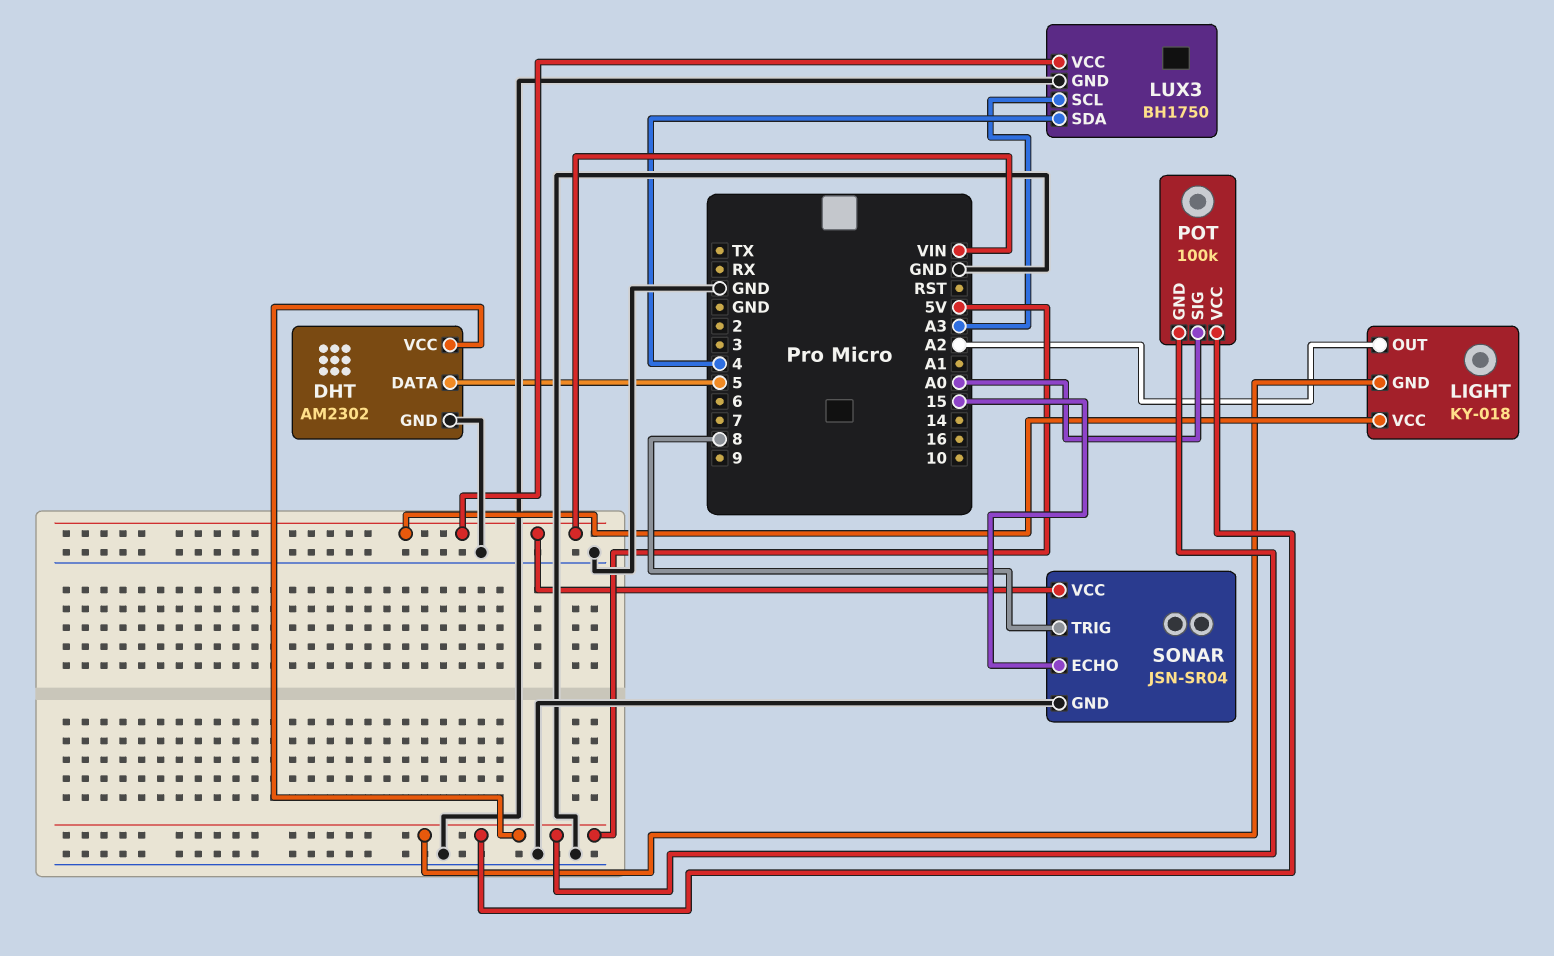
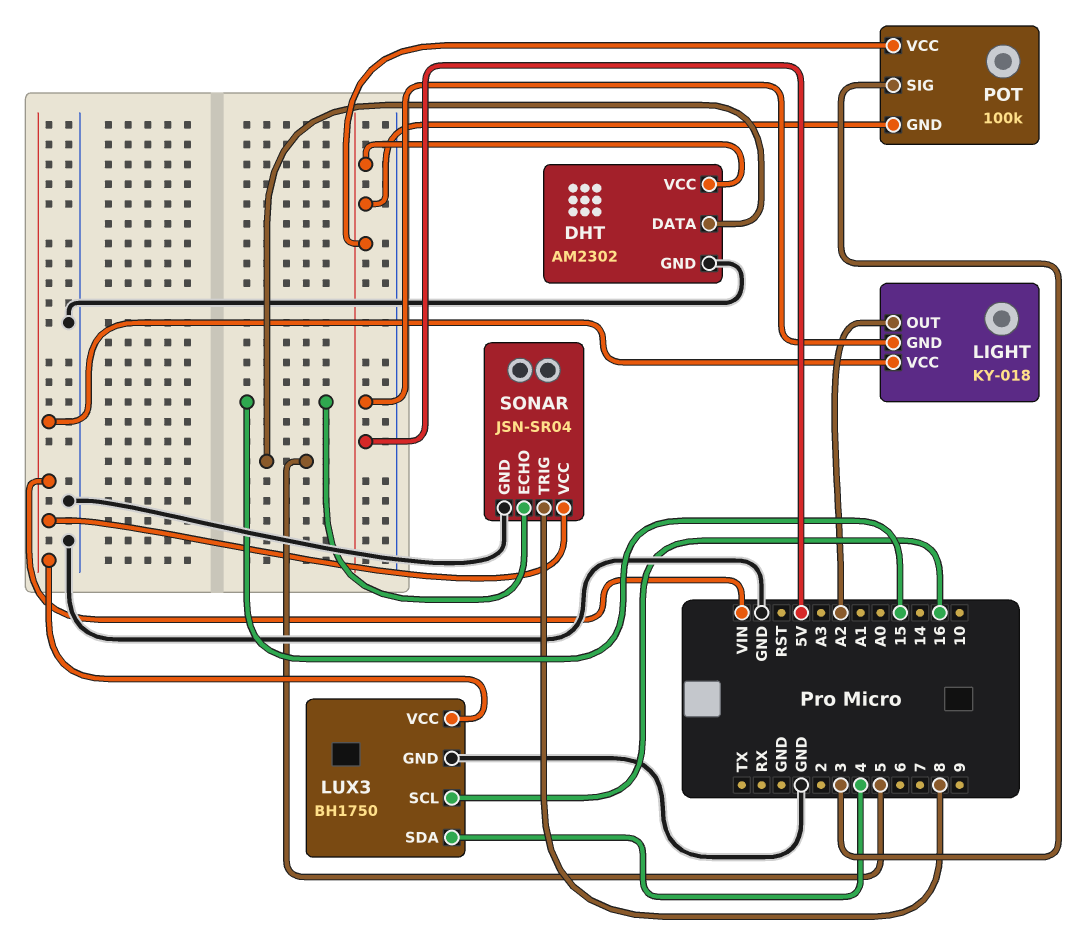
LUX3 pin SCL: A3 -> 16
POT pin SIG: A0 -> 3

